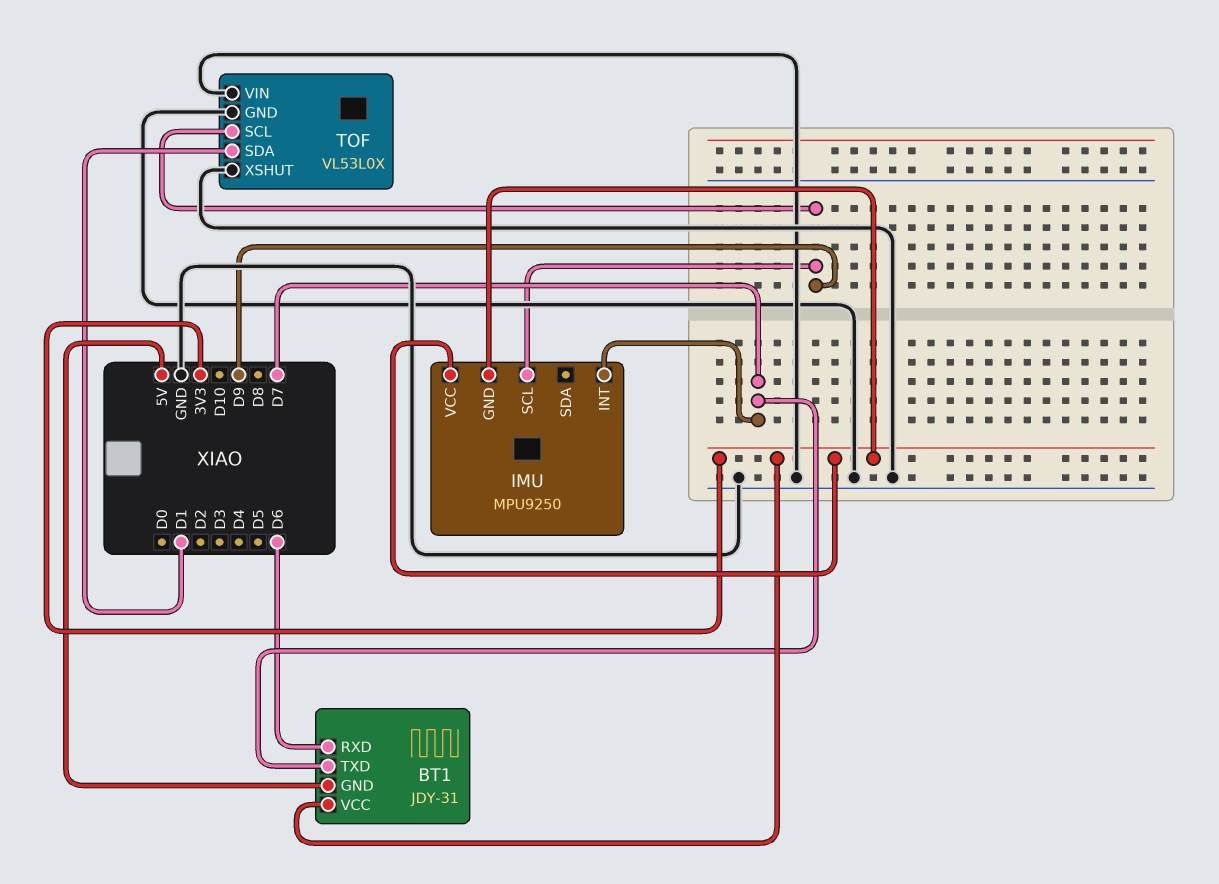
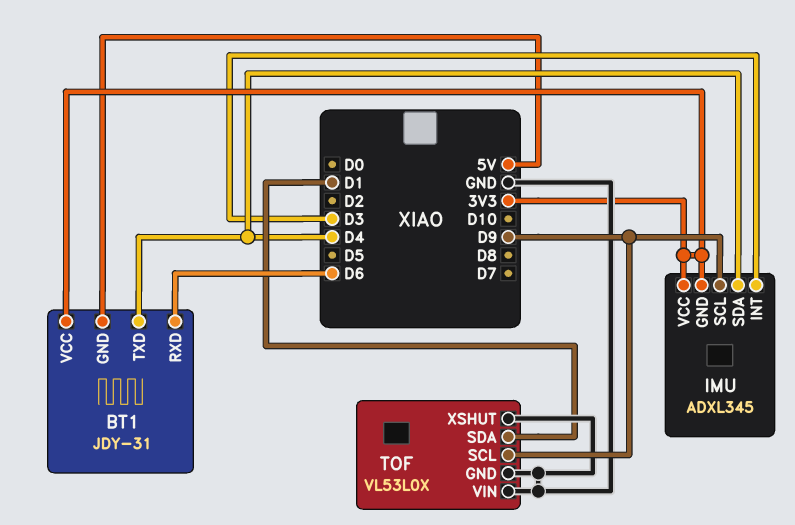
BT1 pin TXD: D7 -> D4
IMU: MPU9250 -> ADXL345
IMU pin INT: D7 -> D3
IMU pin SDA: none -> D4

